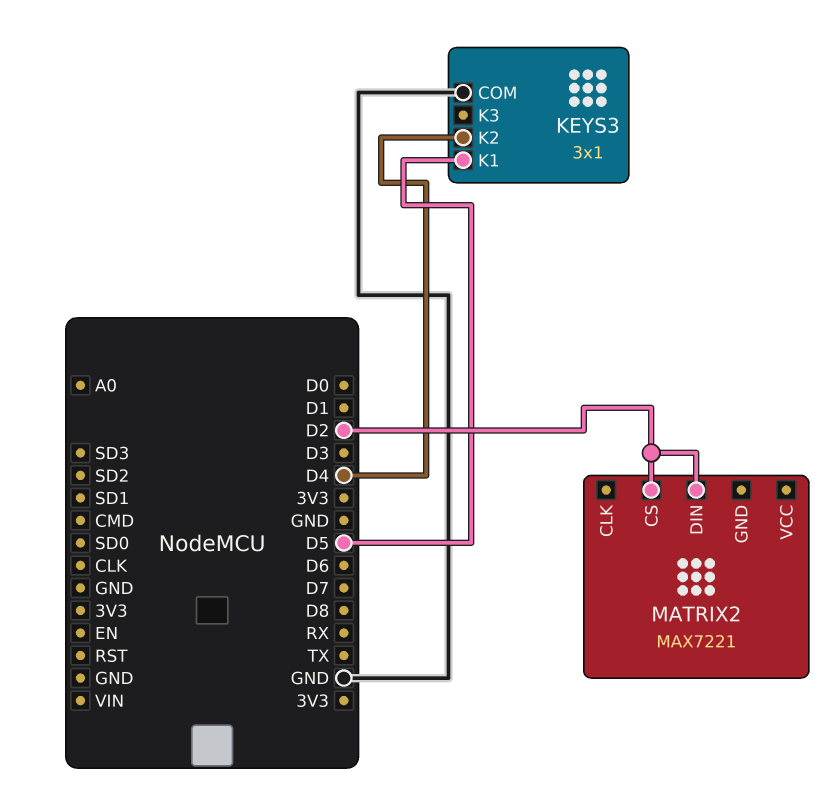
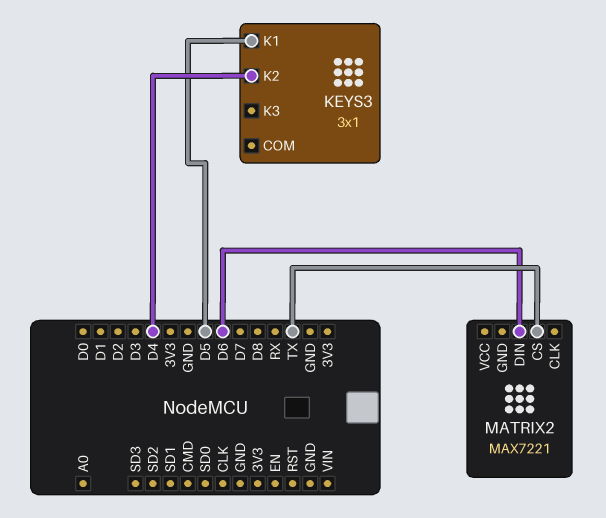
KEYS3 pin COM: GND -> none
MATRIX2 pin CS: D2 -> TX
MATRIX2 pin DIN: D2 -> D6

